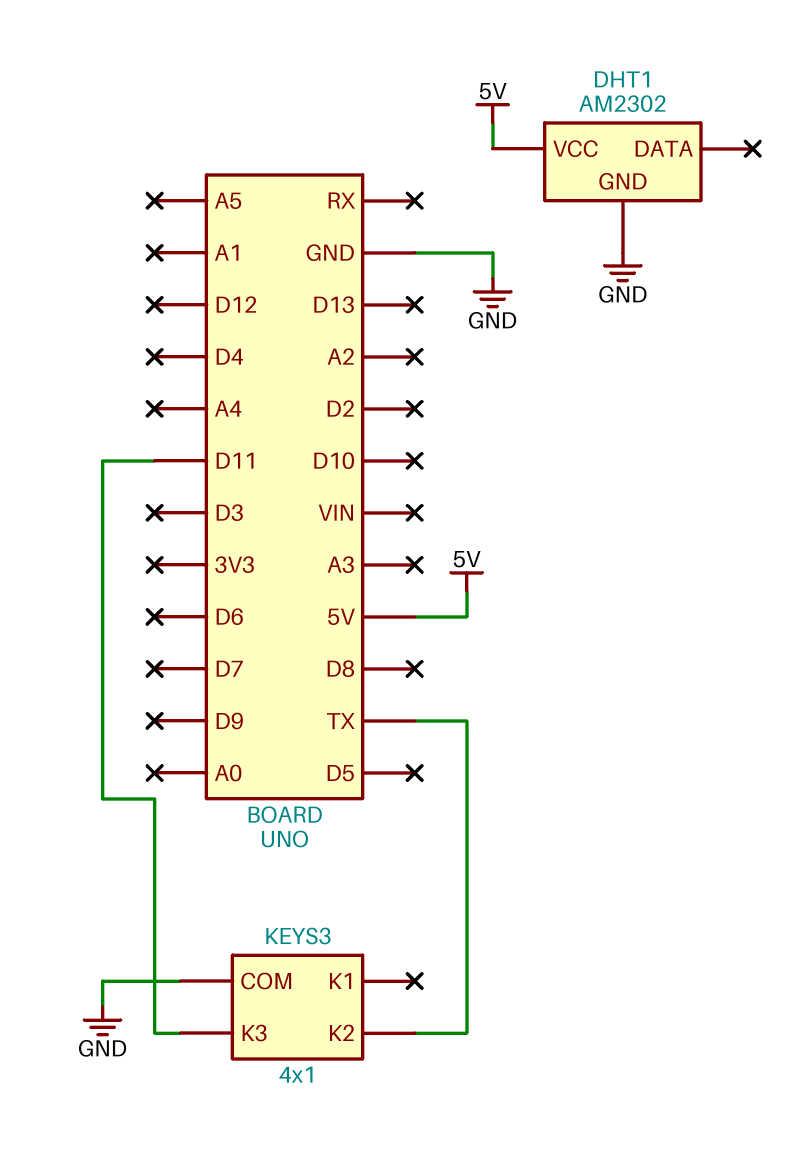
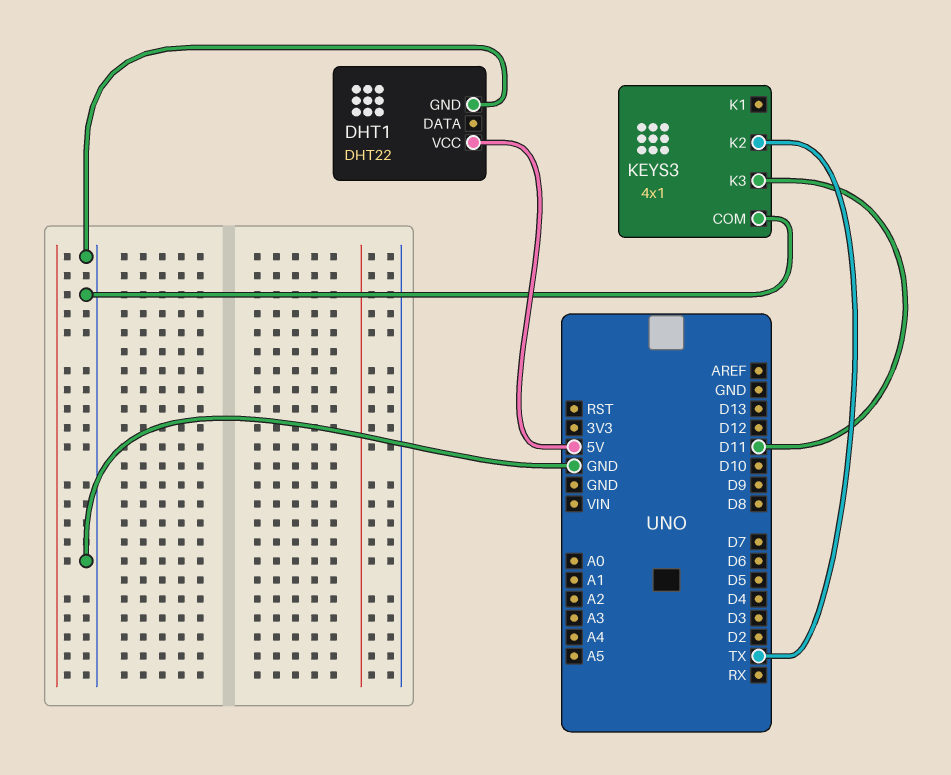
DHT1: AM2302 -> DHT22

